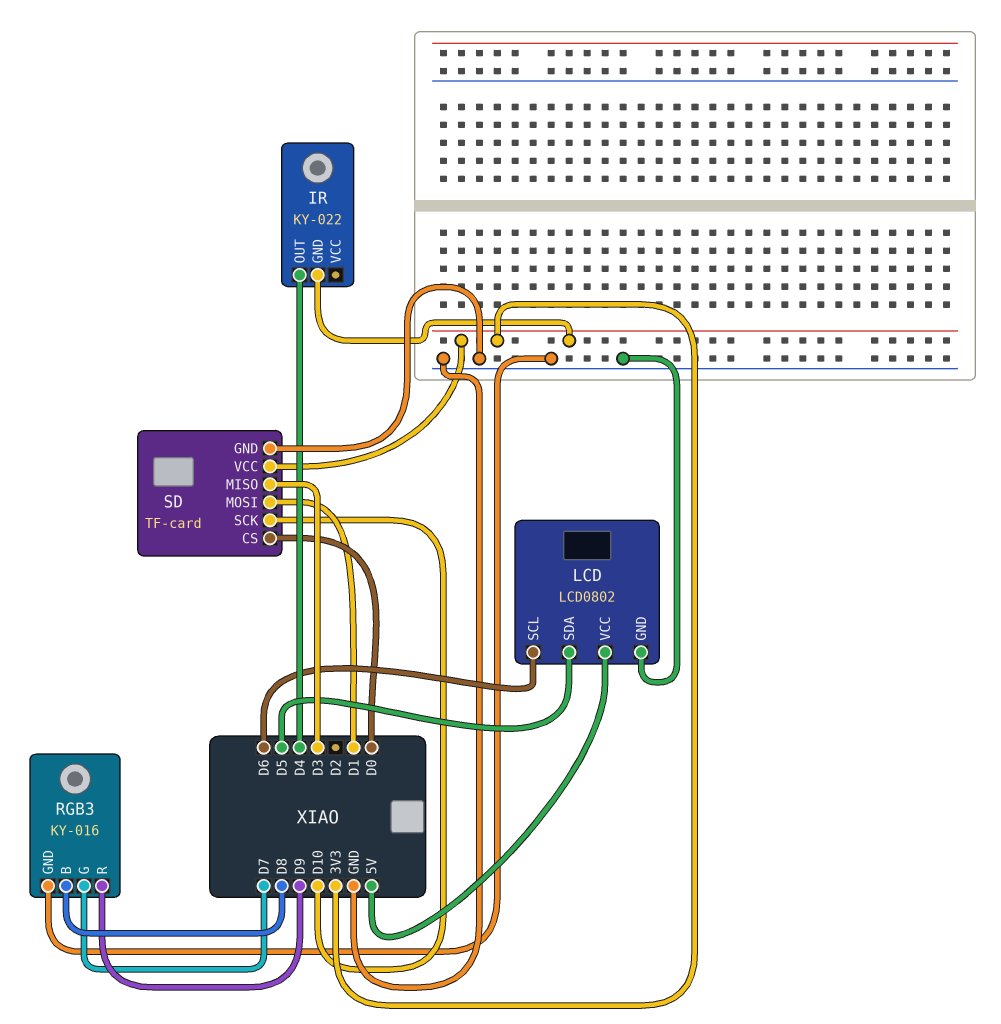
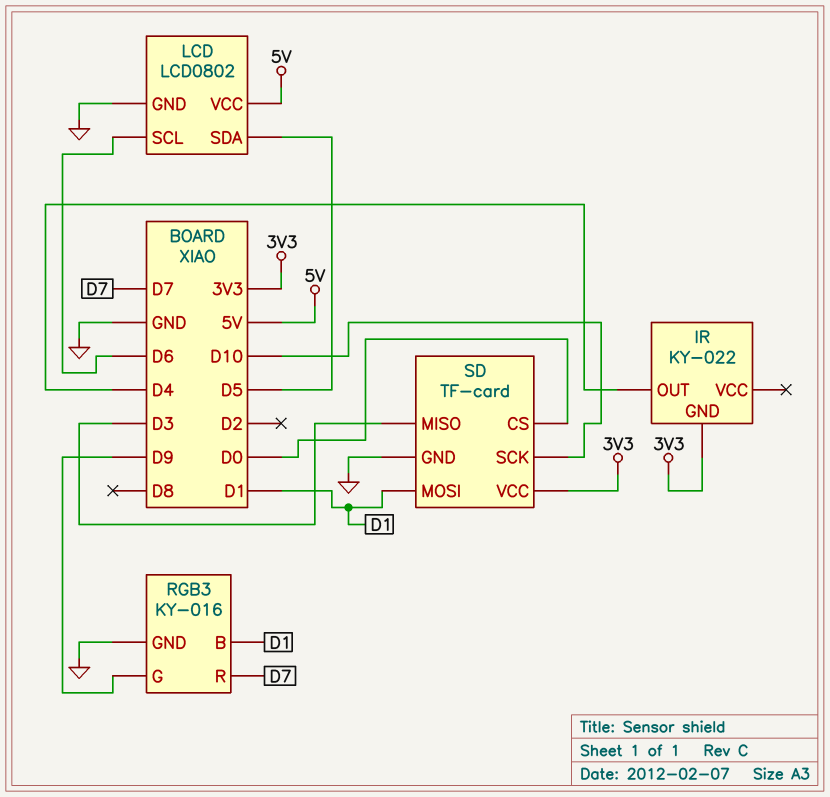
RGB3 pin B: D8 -> D1
RGB3 pin G: D7 -> D9
RGB3 pin R: D9 -> D7

